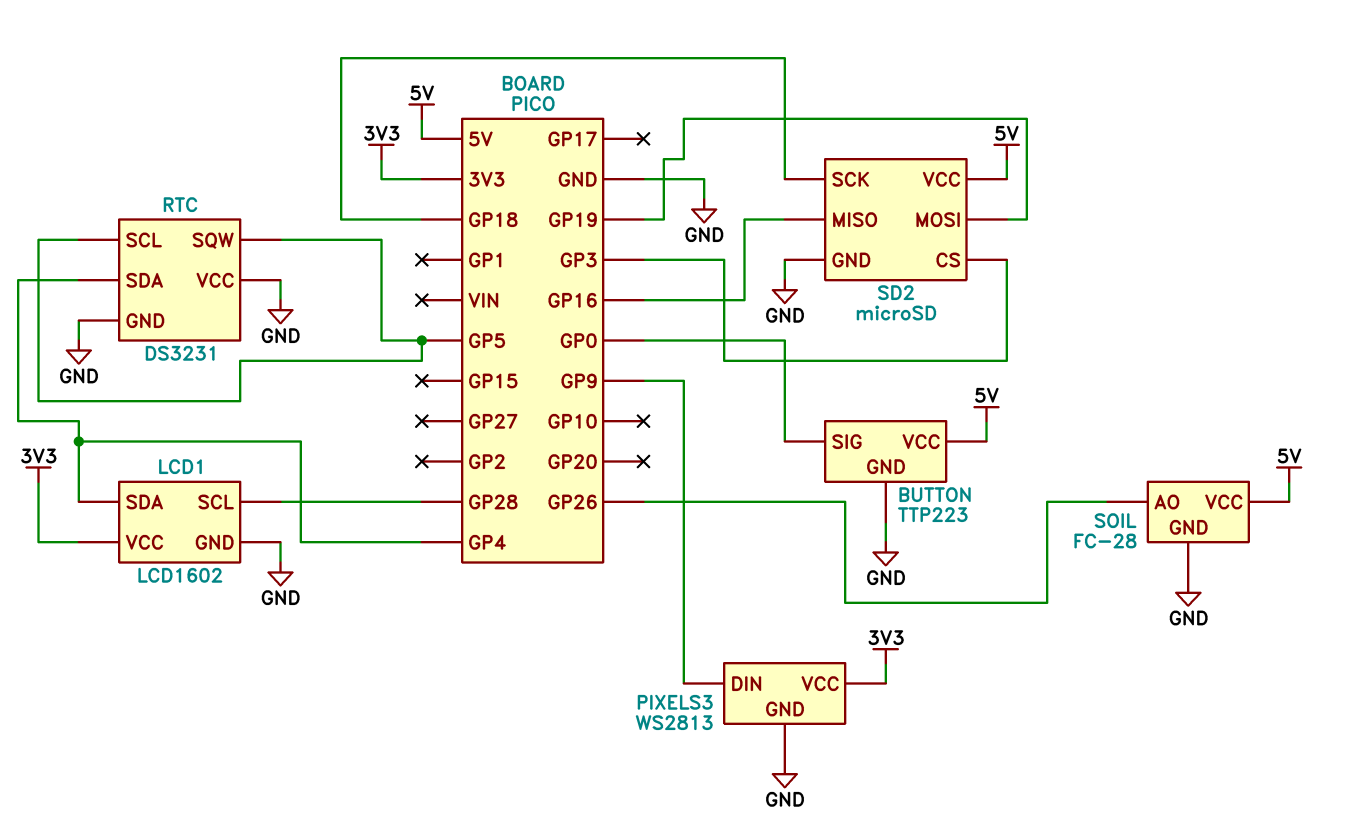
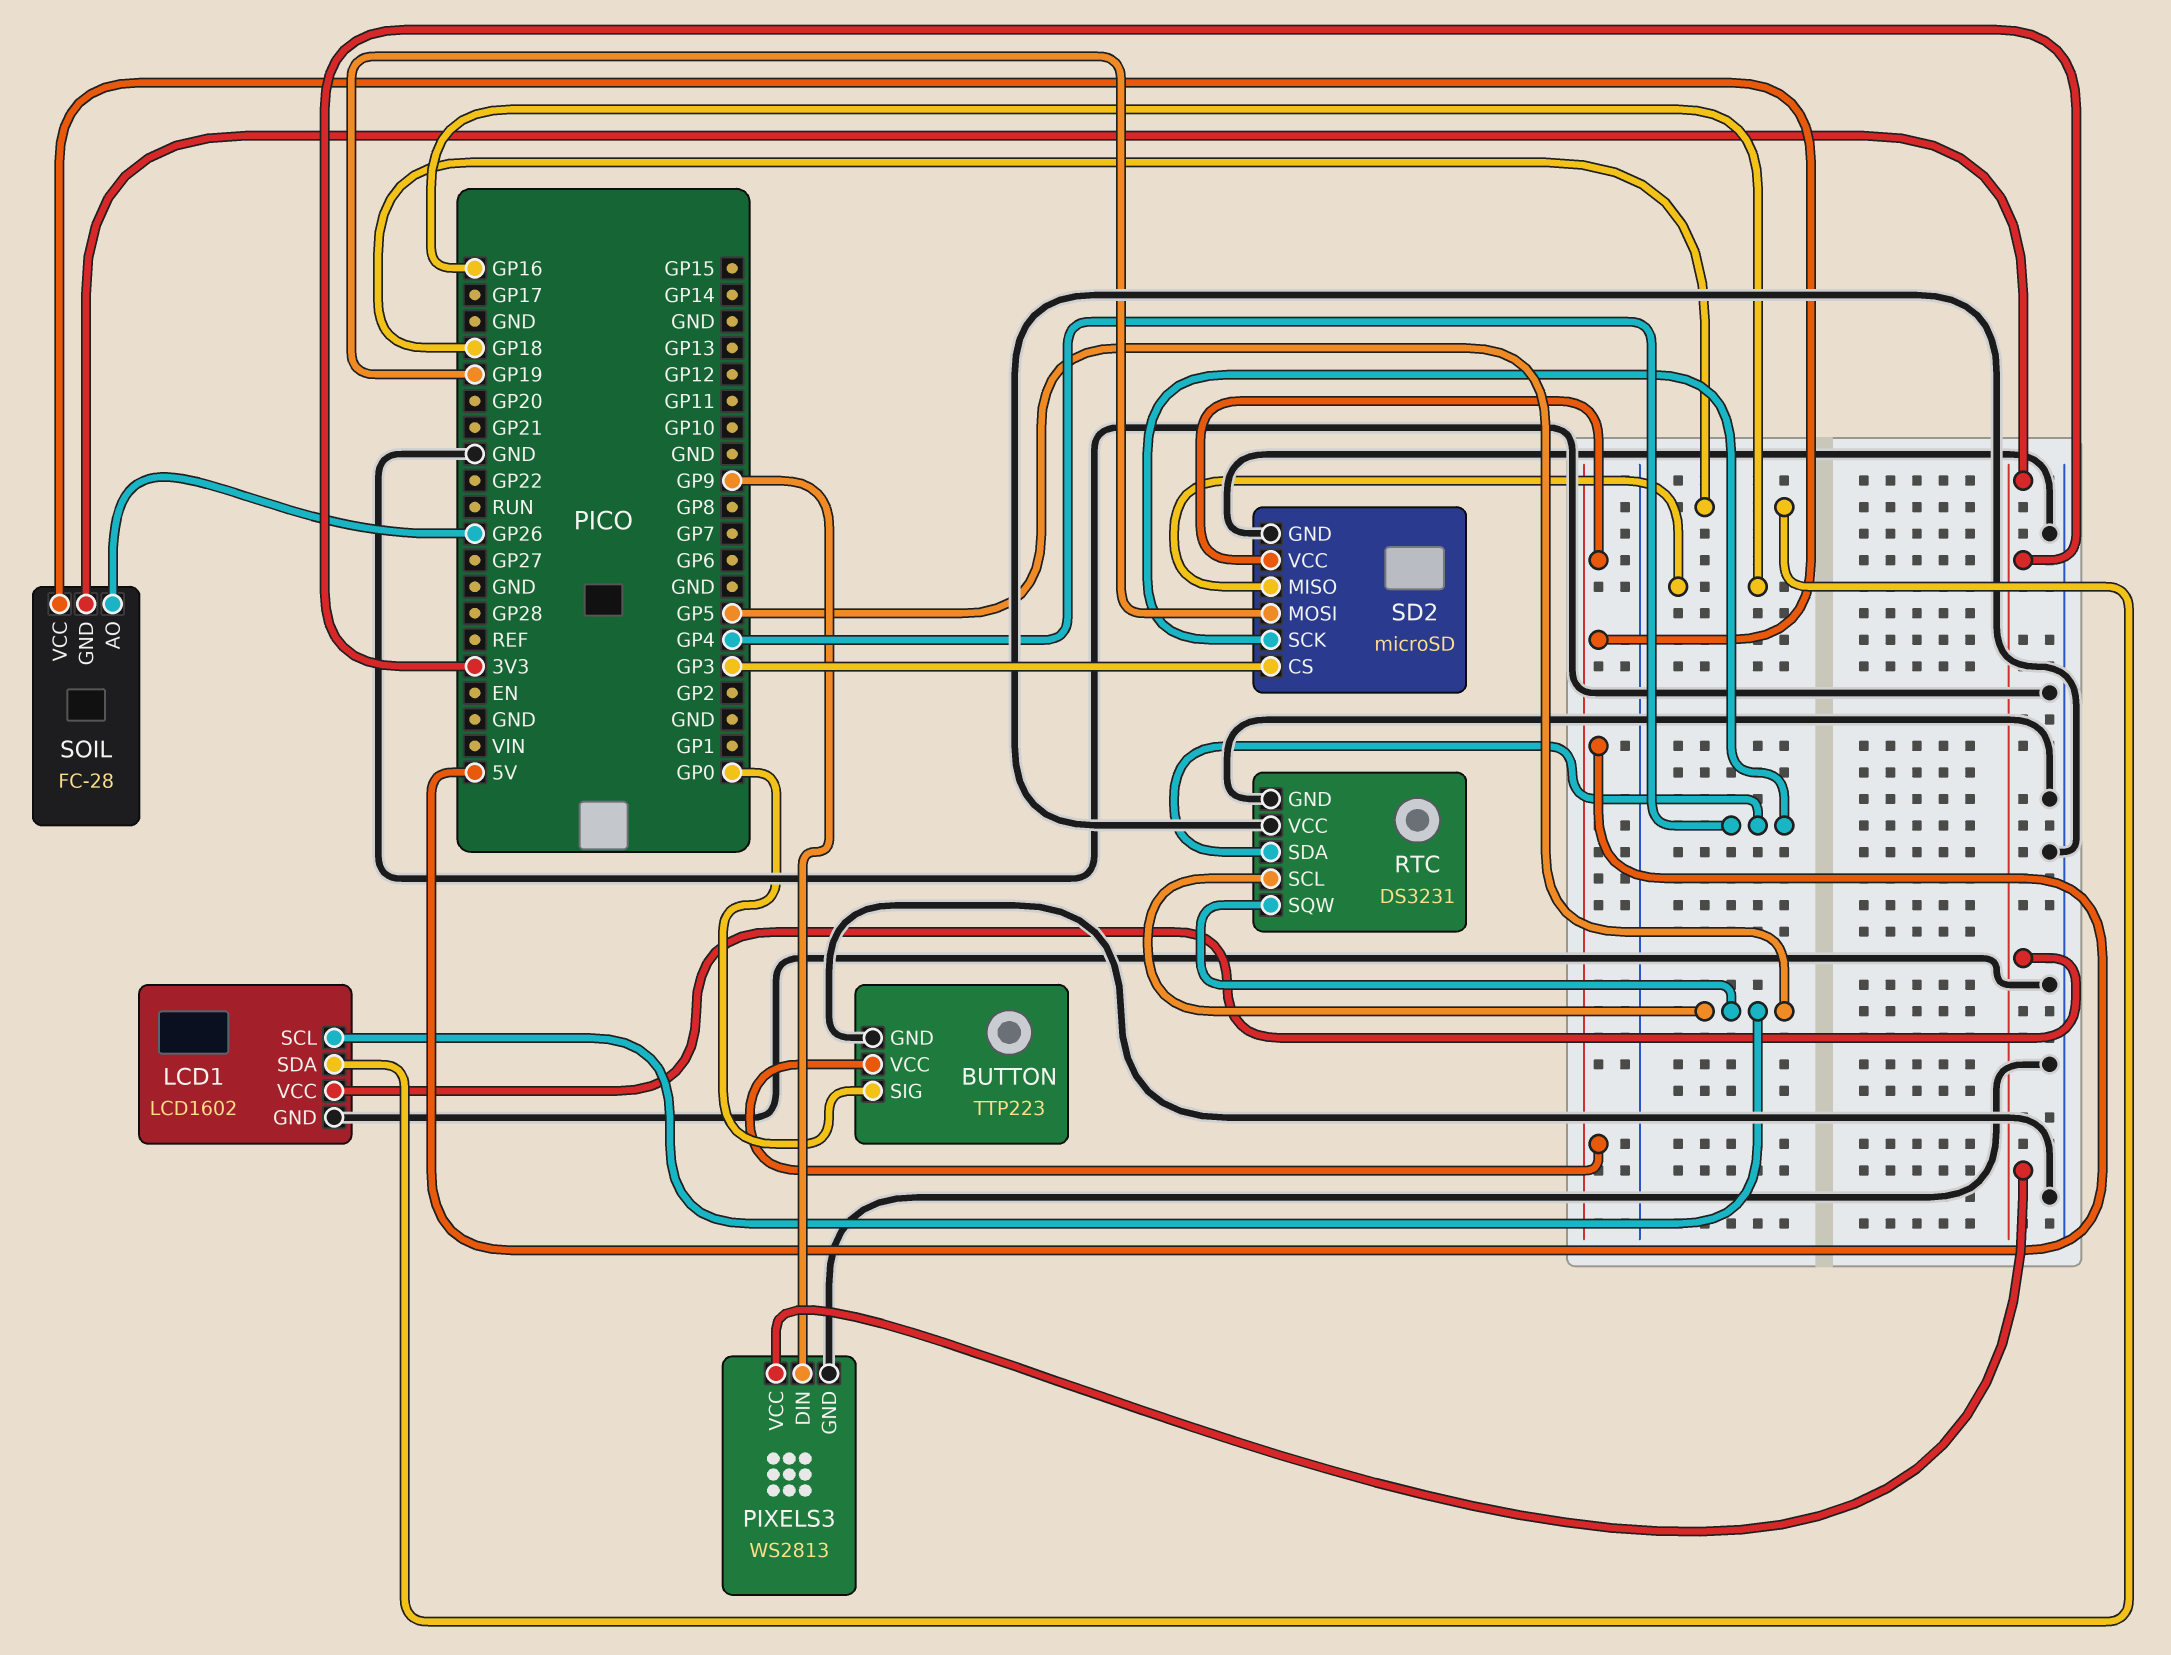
LCD1 pin SCL: GP28 -> GP5
LCD1 pin SDA: GP4 -> GP18
SD2 pin SCK: GP18 -> GP4
SOIL pin GND: GND -> 3V3

